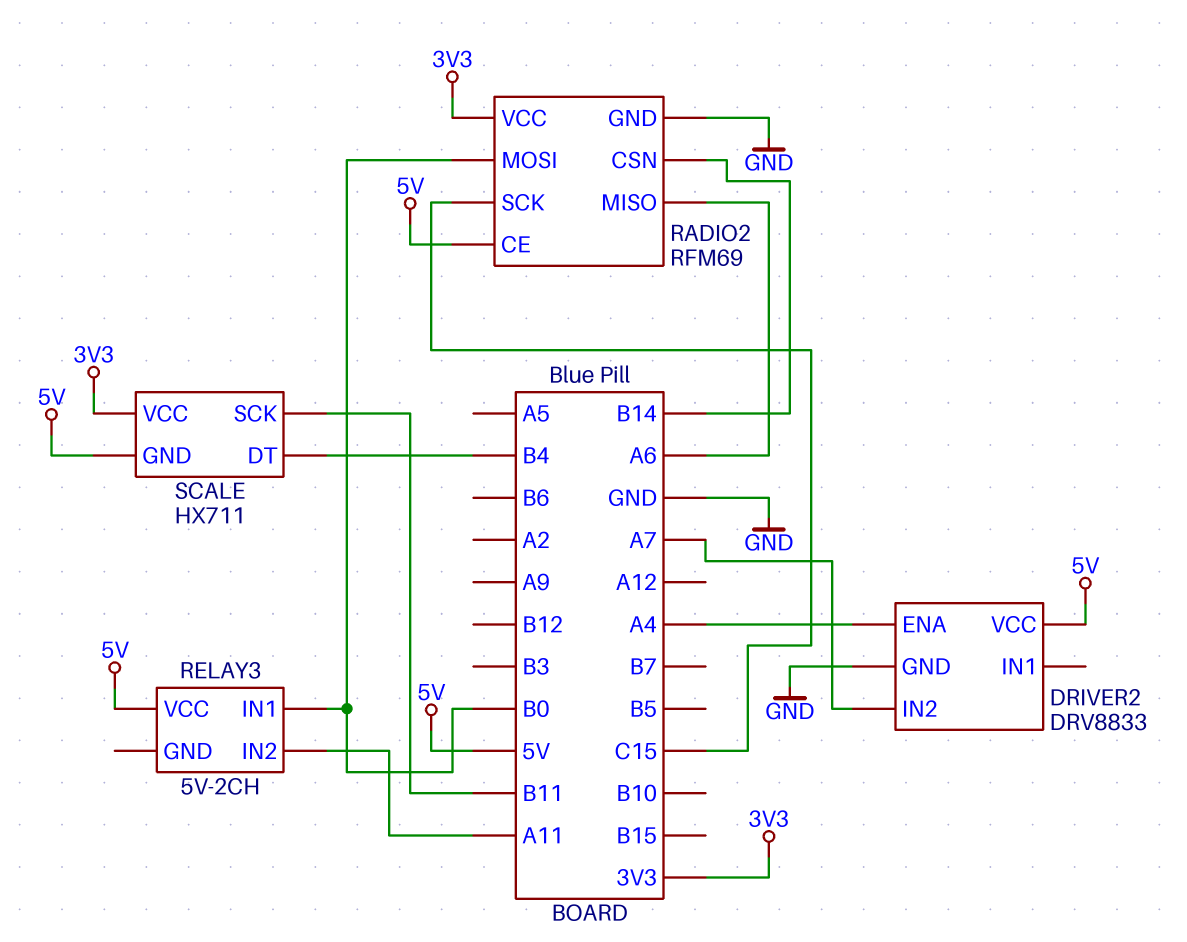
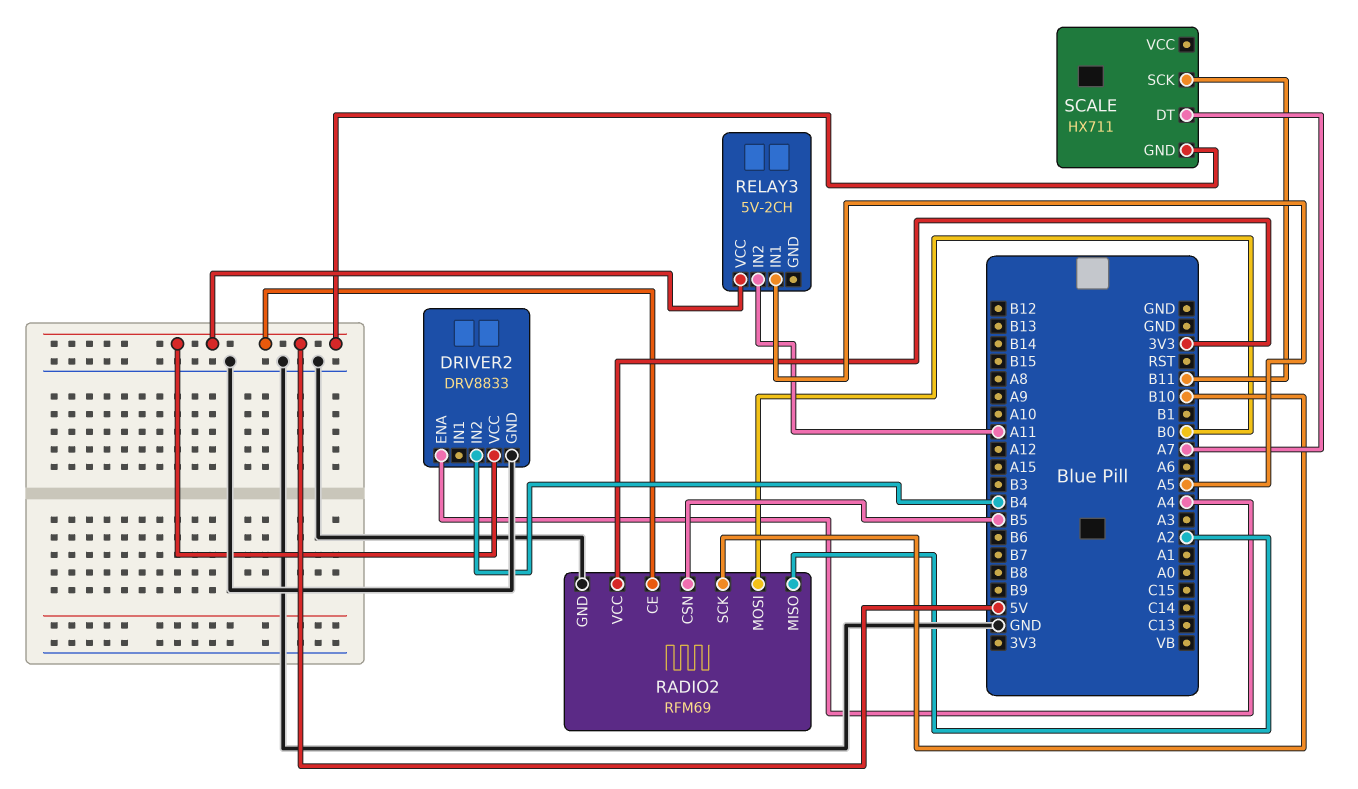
DRIVER2 pin IN2: A7 -> B4
RADIO2 pin CSN: B14 -> B5
RADIO2 pin MISO: A6 -> A2
RADIO2 pin SCK: C15 -> B10
RELAY3 pin IN1: B0 -> A5
SCALE pin DT: B4 -> A7
SCALE pin VCC: 3V3 -> none

